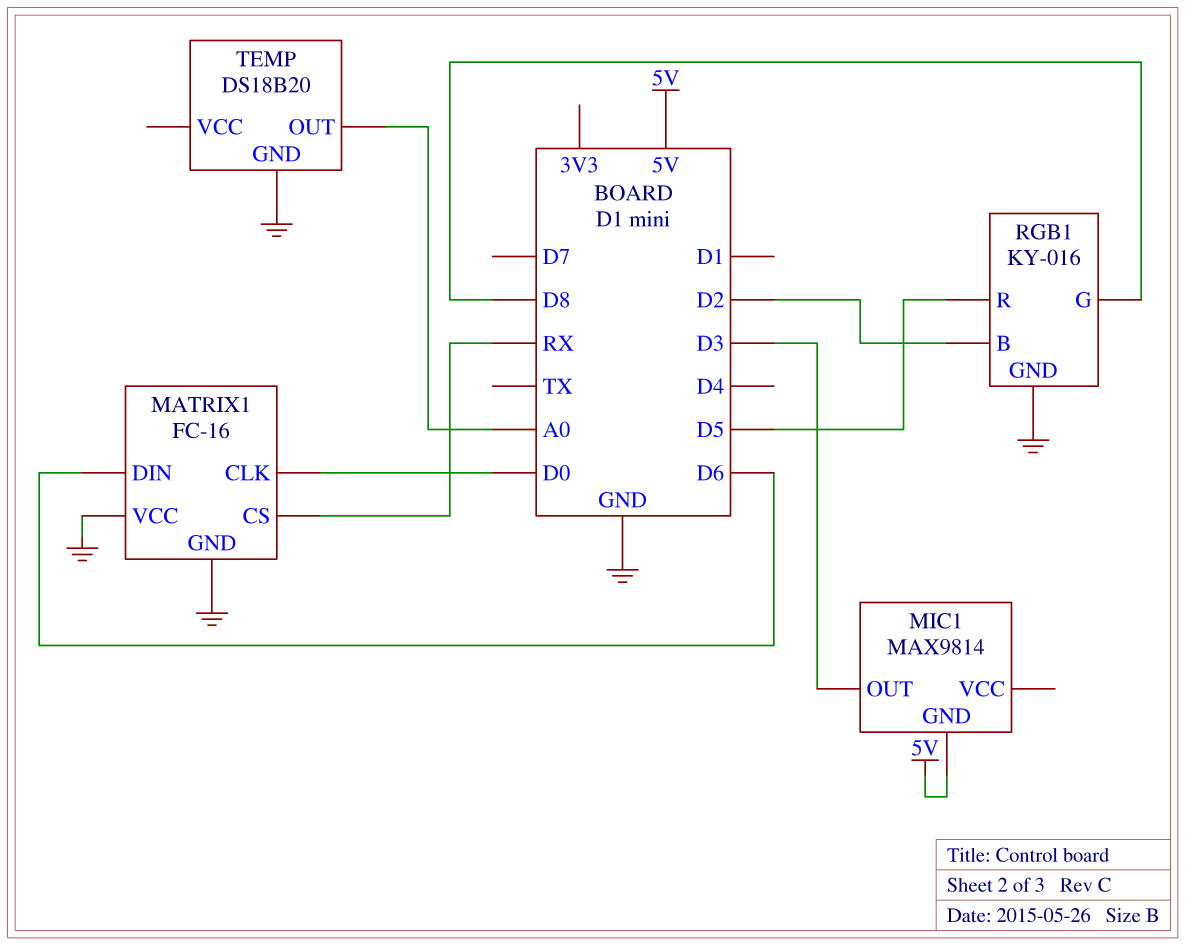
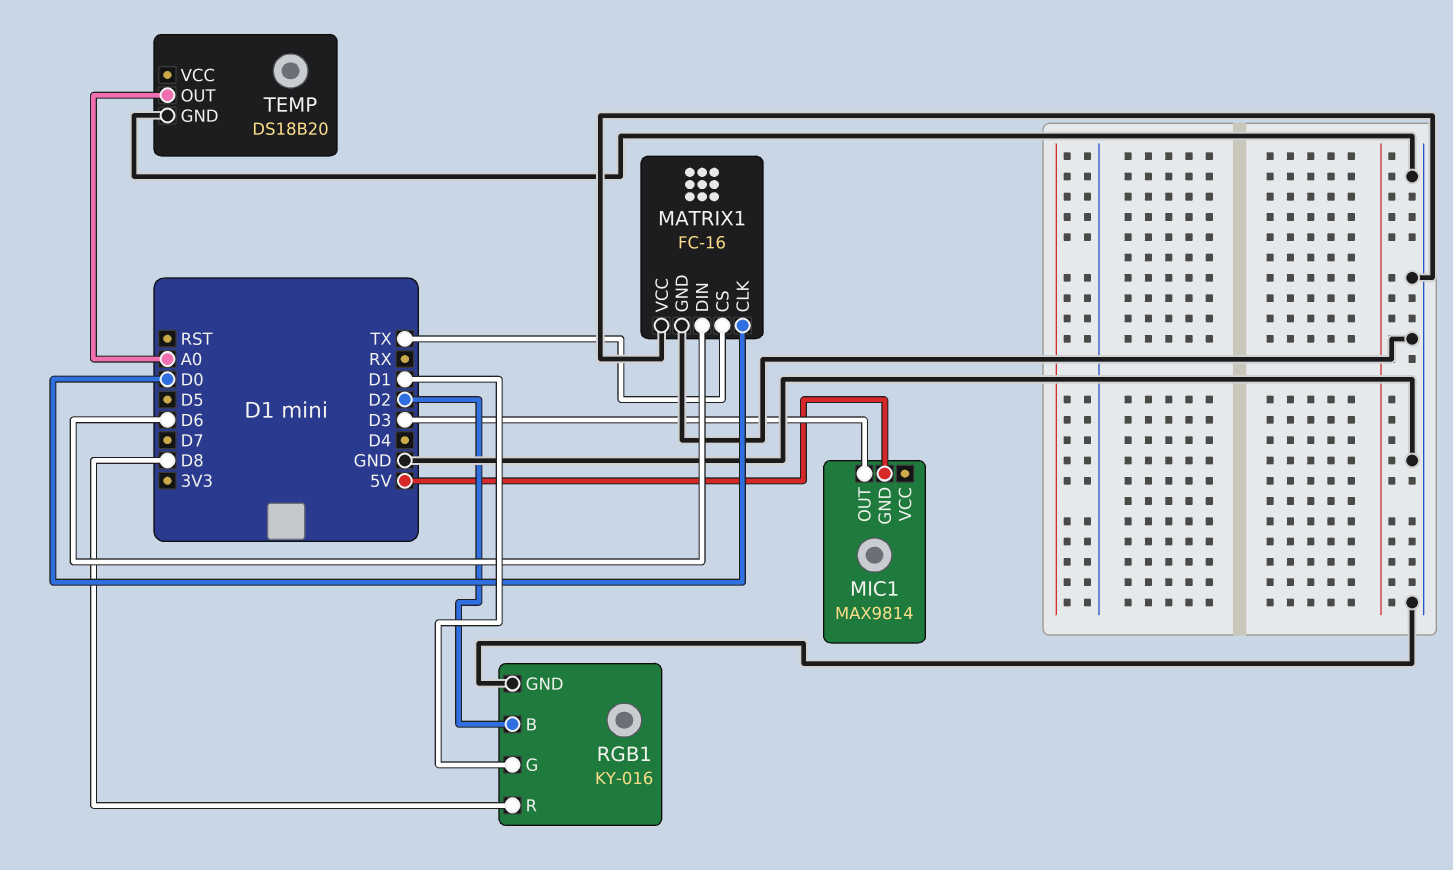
MATRIX1 pin CS: RX -> TX
RGB1 pin G: D8 -> D1
RGB1 pin R: D5 -> D8

